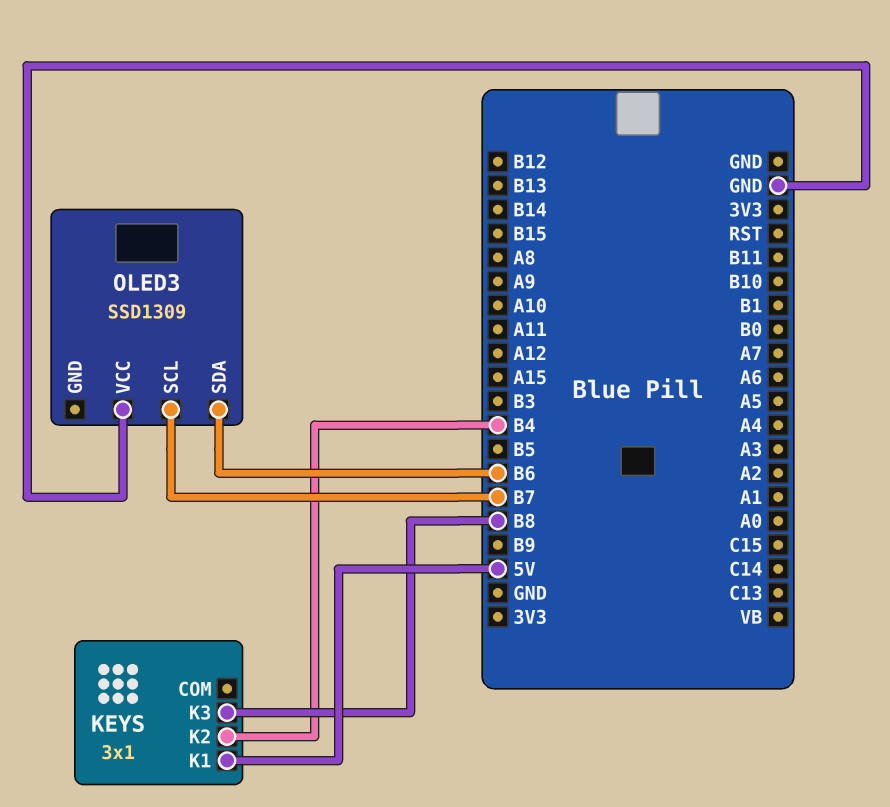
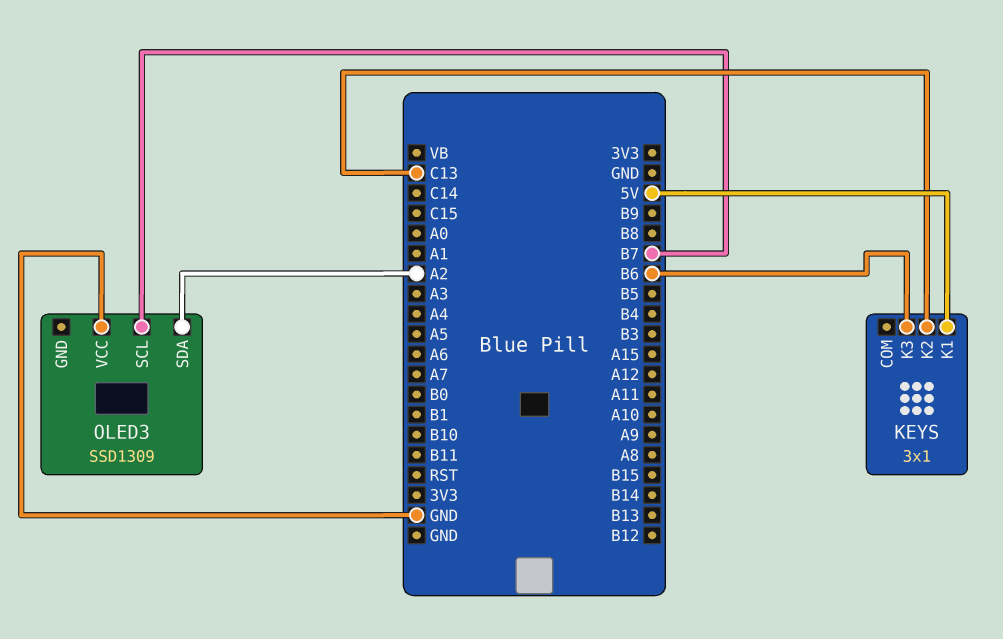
KEYS pin K2: B4 -> C13
KEYS pin K3: B8 -> B6
OLED3 pin SDA: B6 -> A2

